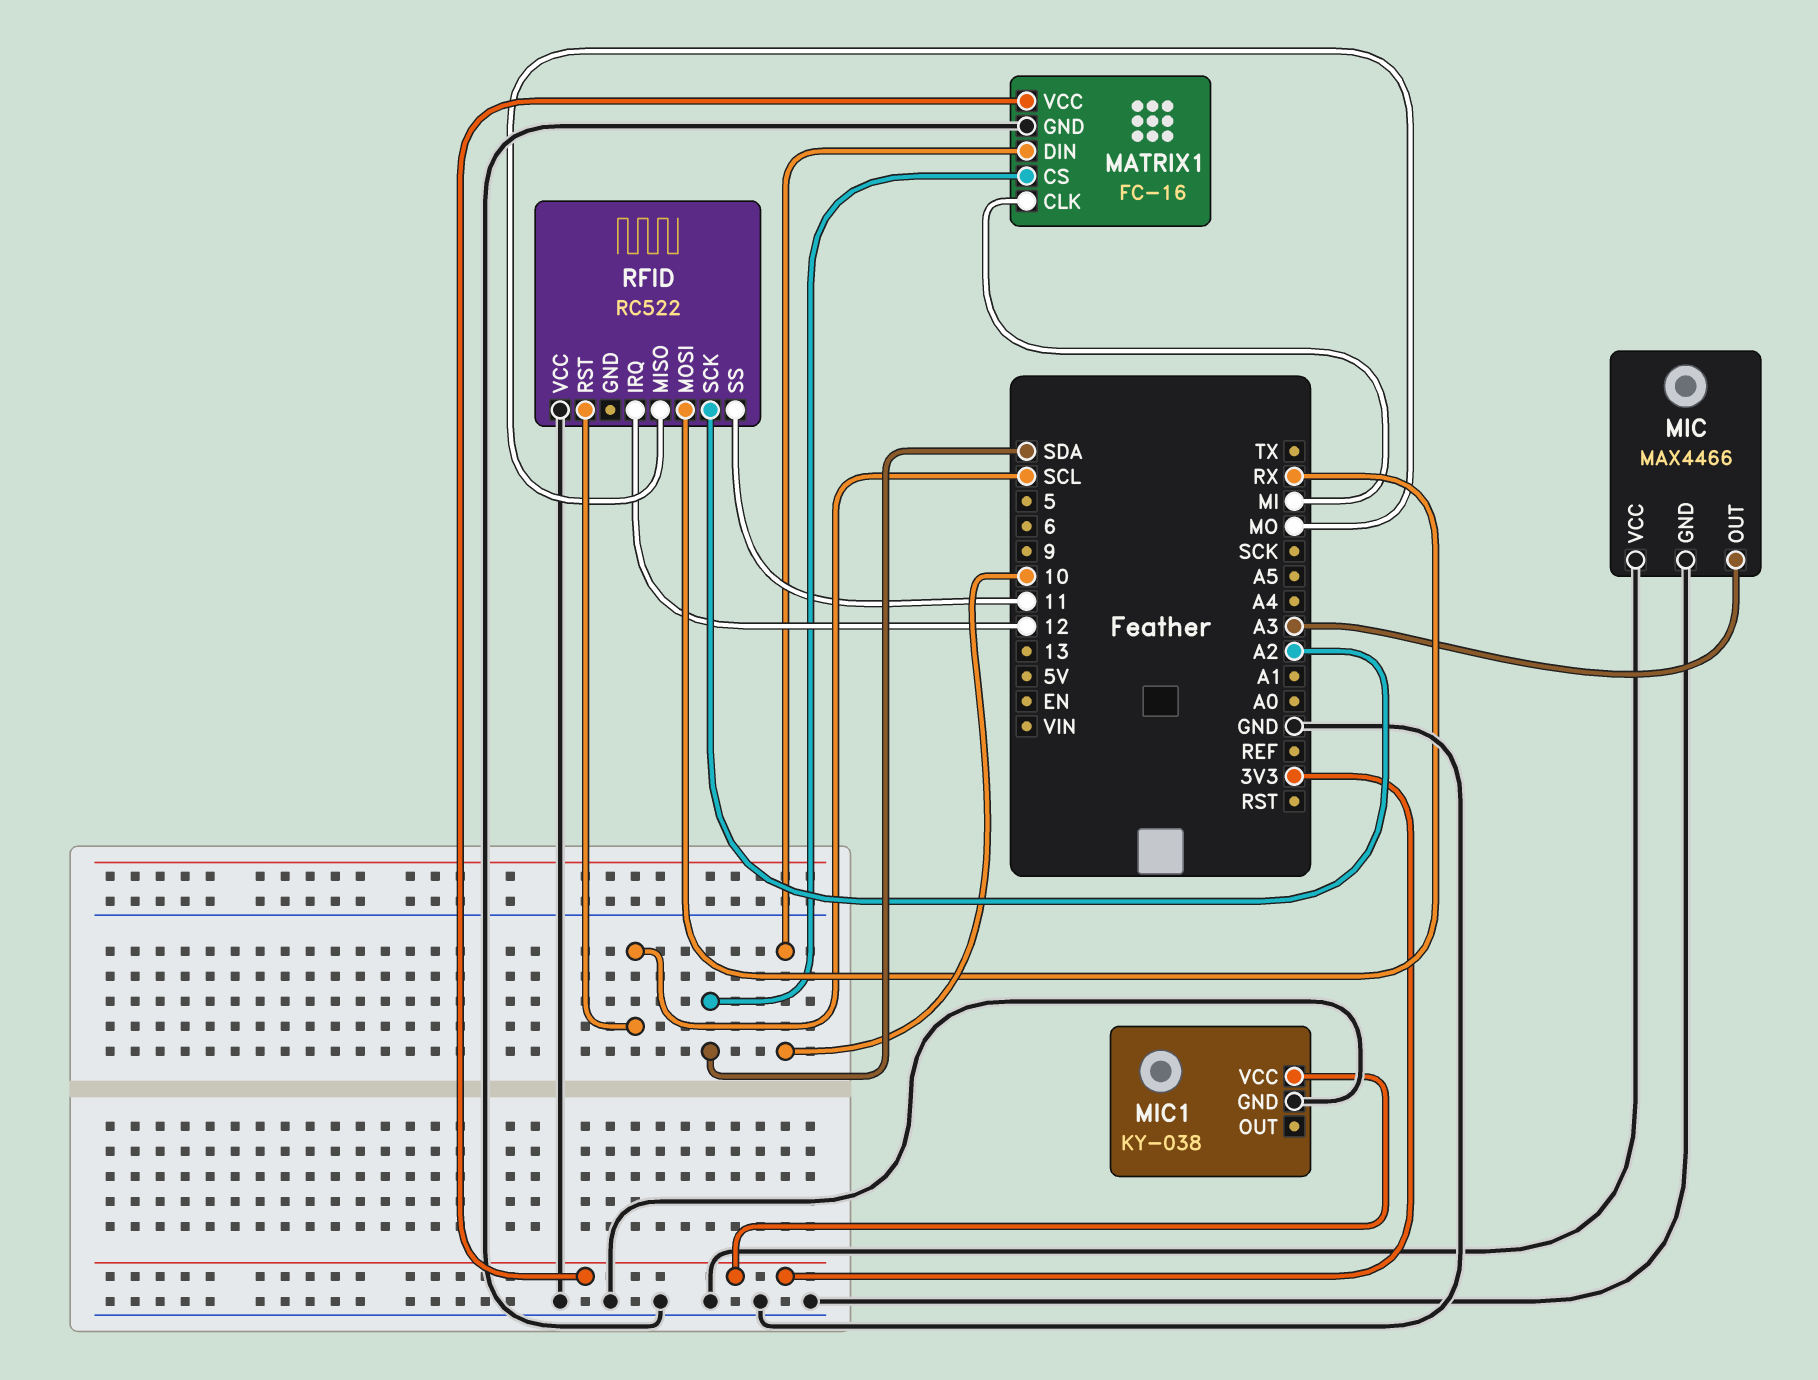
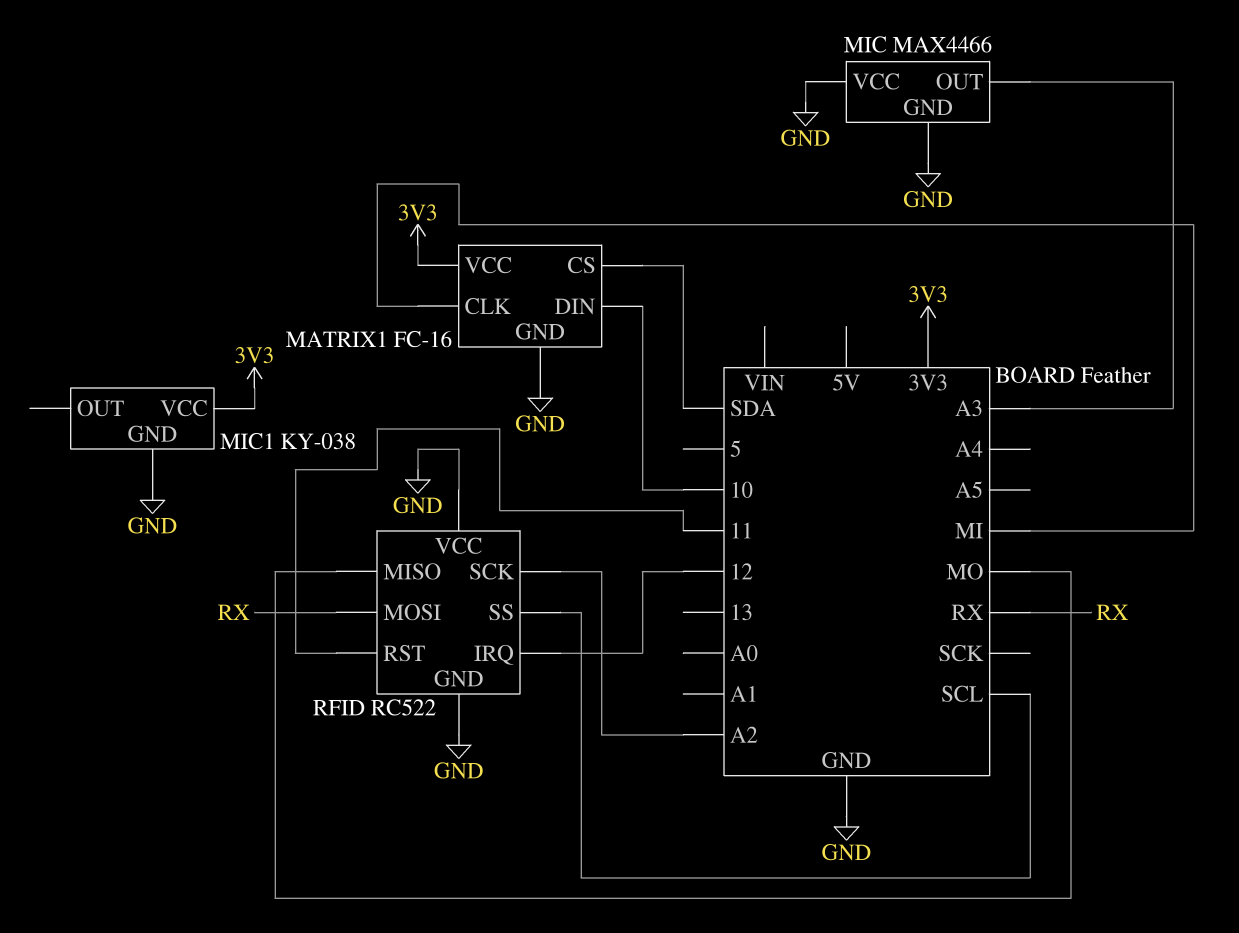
RFID pin GND: none -> GND
RFID pin RST: SCL -> 11
RFID pin SS: 11 -> SCL

